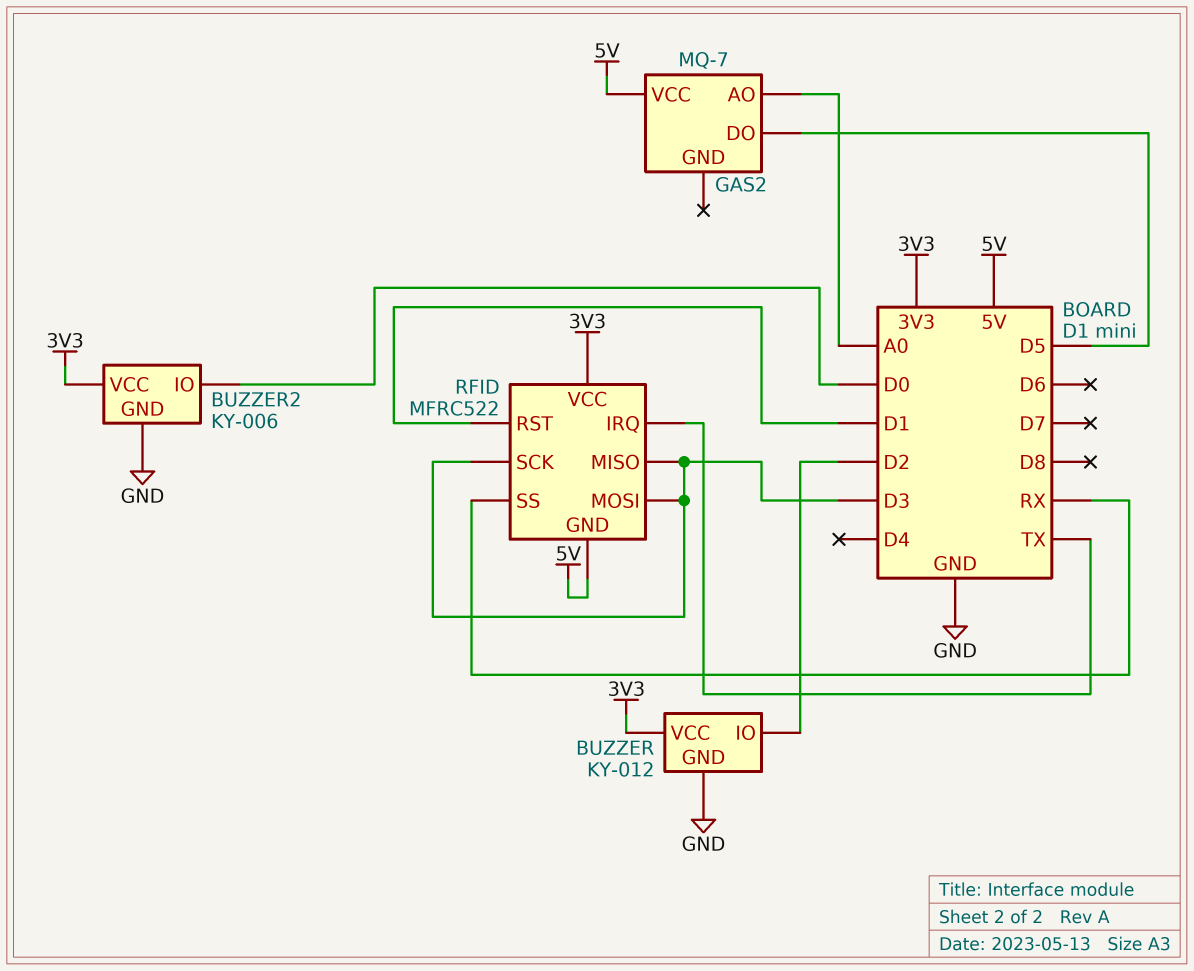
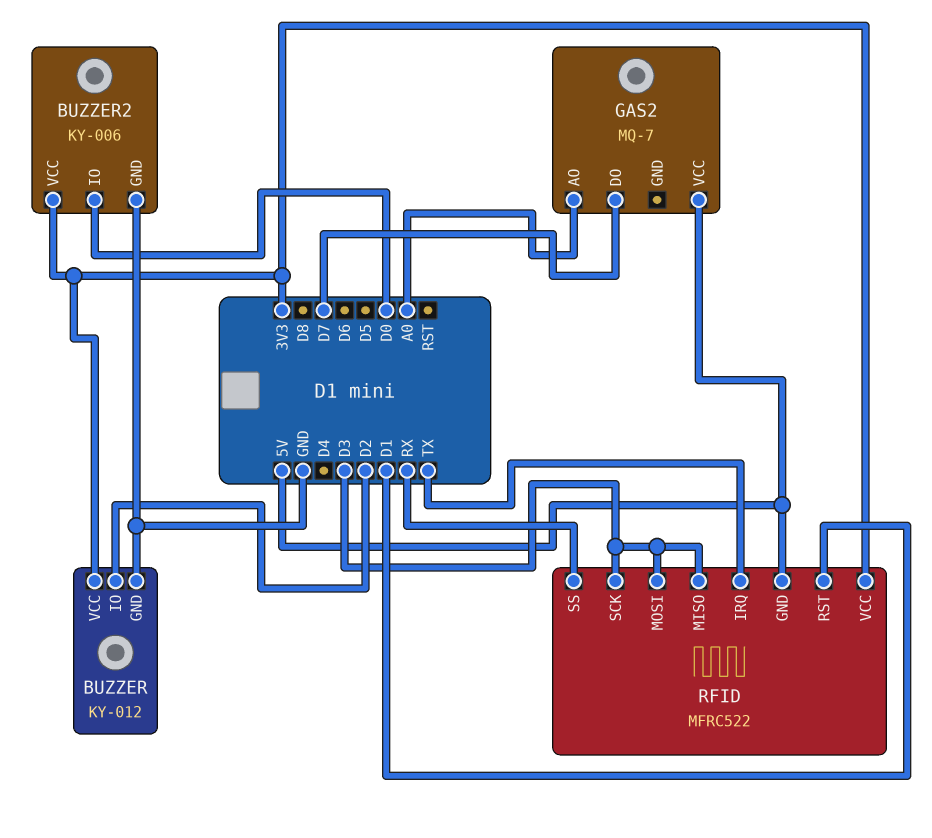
GAS2 pin DO: D5 -> D7

